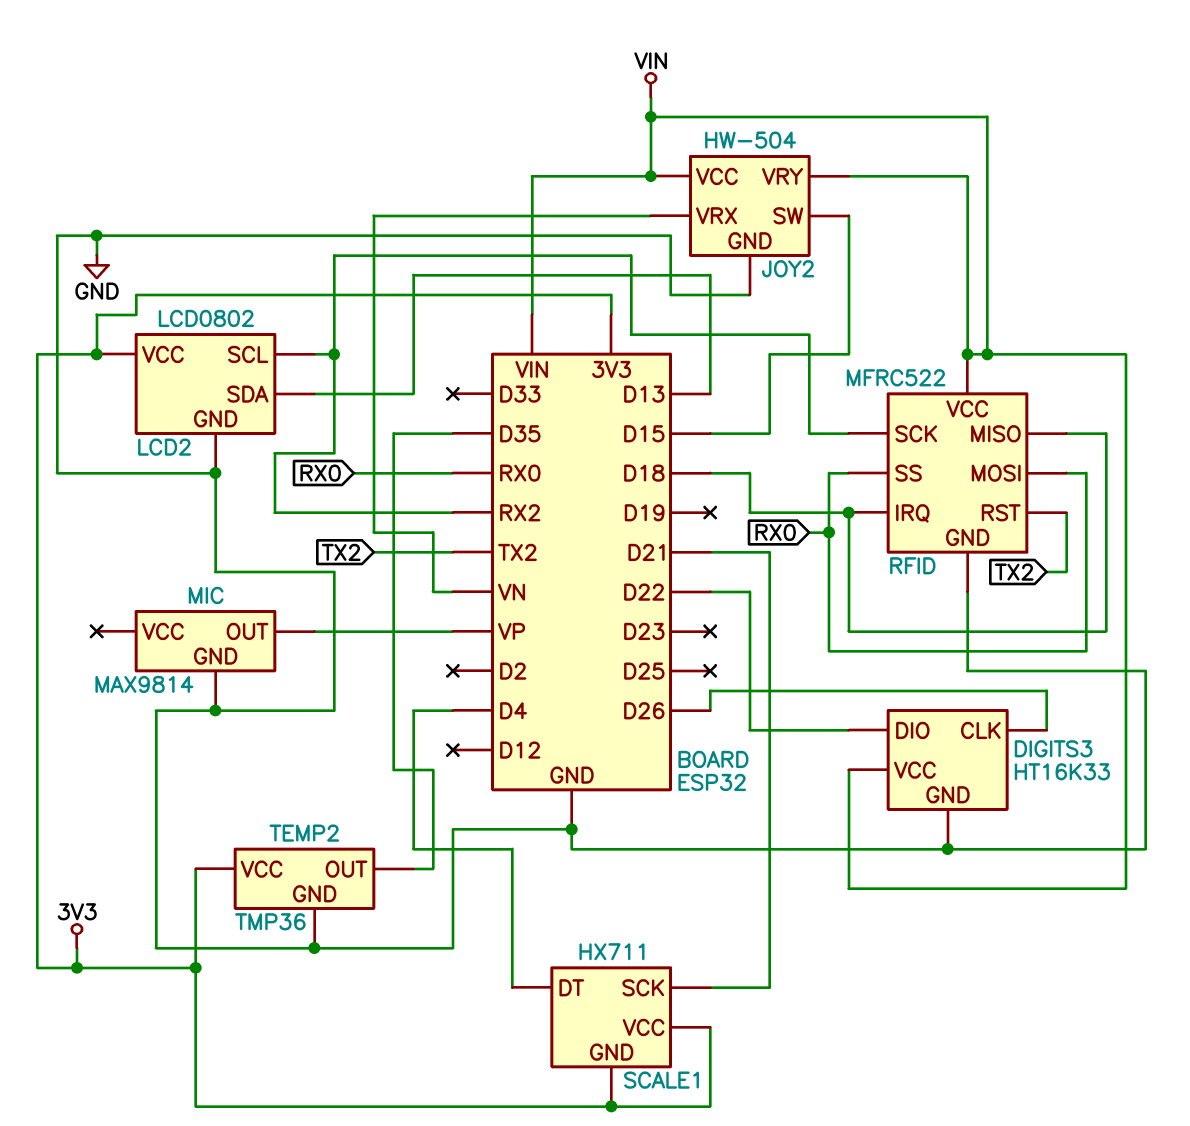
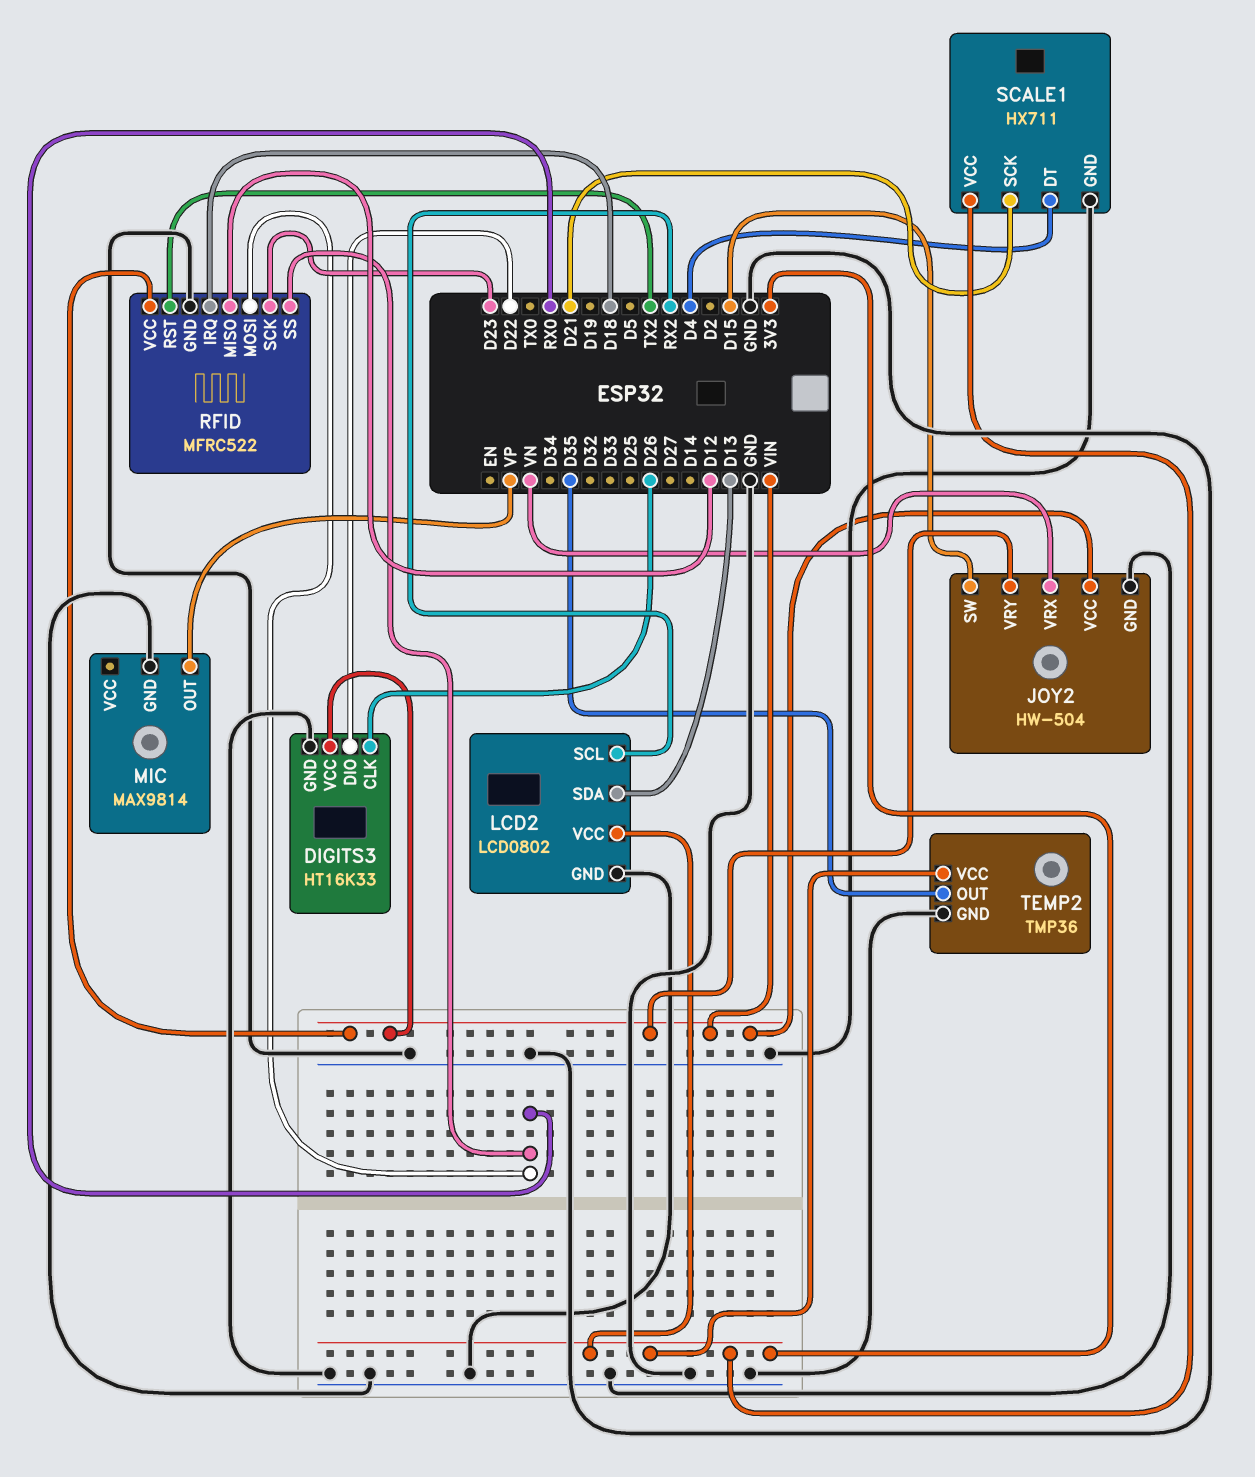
RFID pin MISO: D18 -> D12
RFID pin SCK: RX2 -> D23
SCALE1 pin GND: 3V3 -> GND

